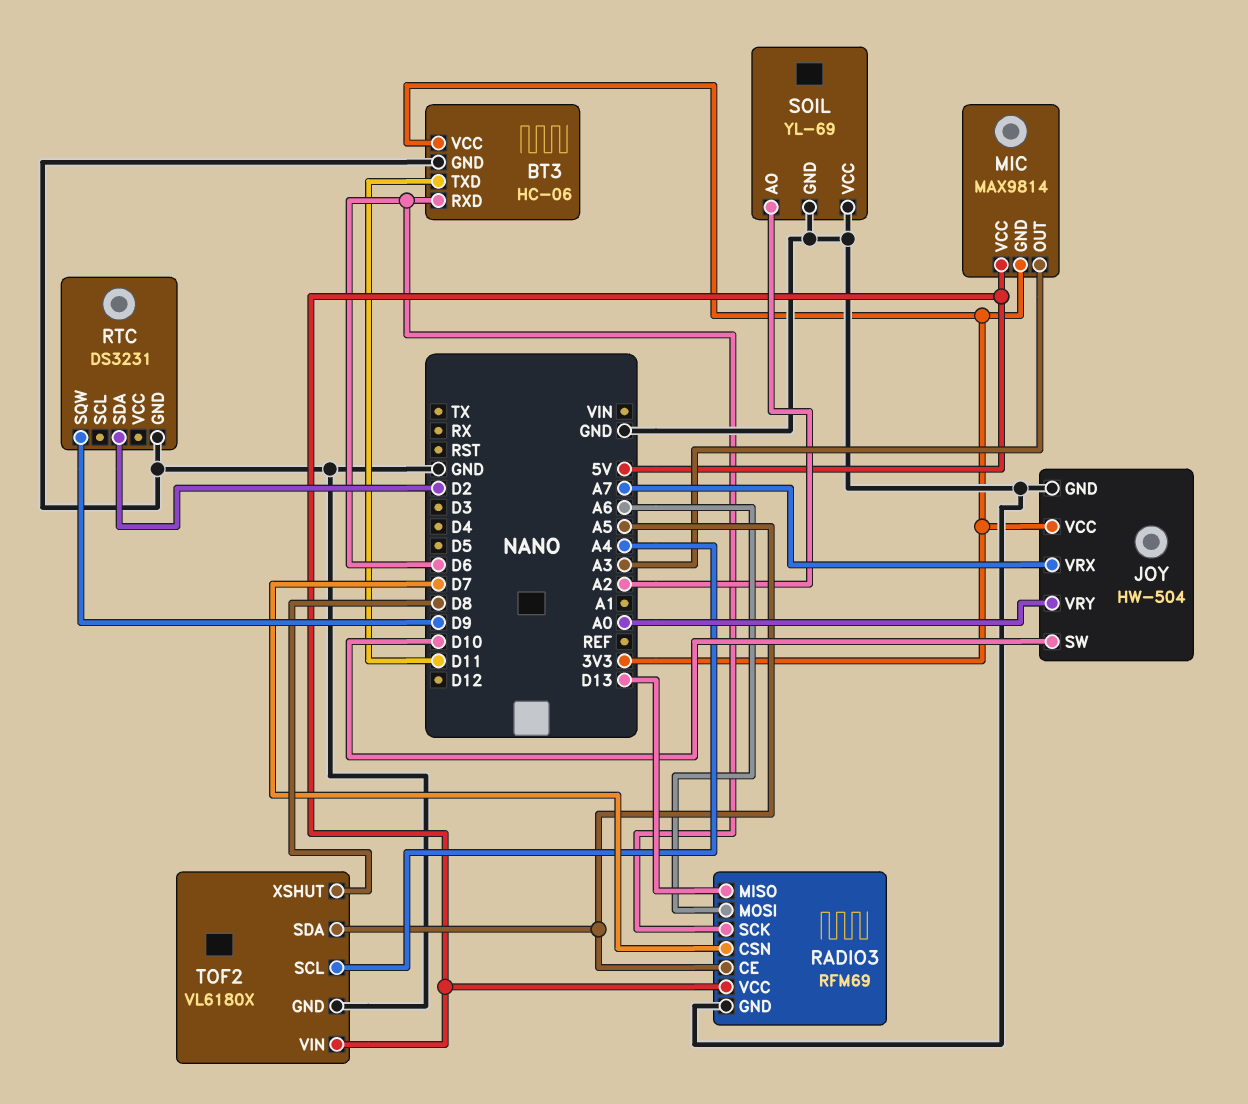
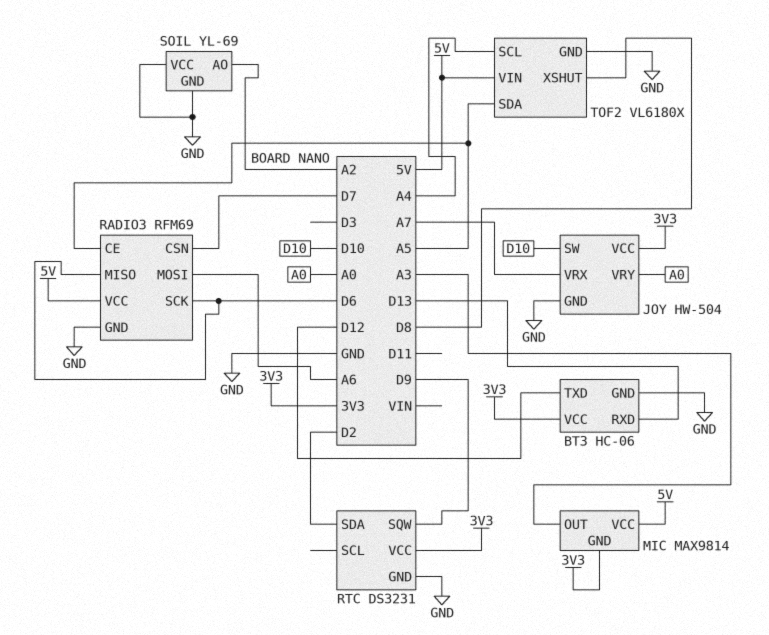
BT3 pin RXD: D6 -> D13
BT3 pin TXD: D11 -> D12
RADIO3 pin MISO: D13 -> D6
RTC pin VCC: none -> 3V3

